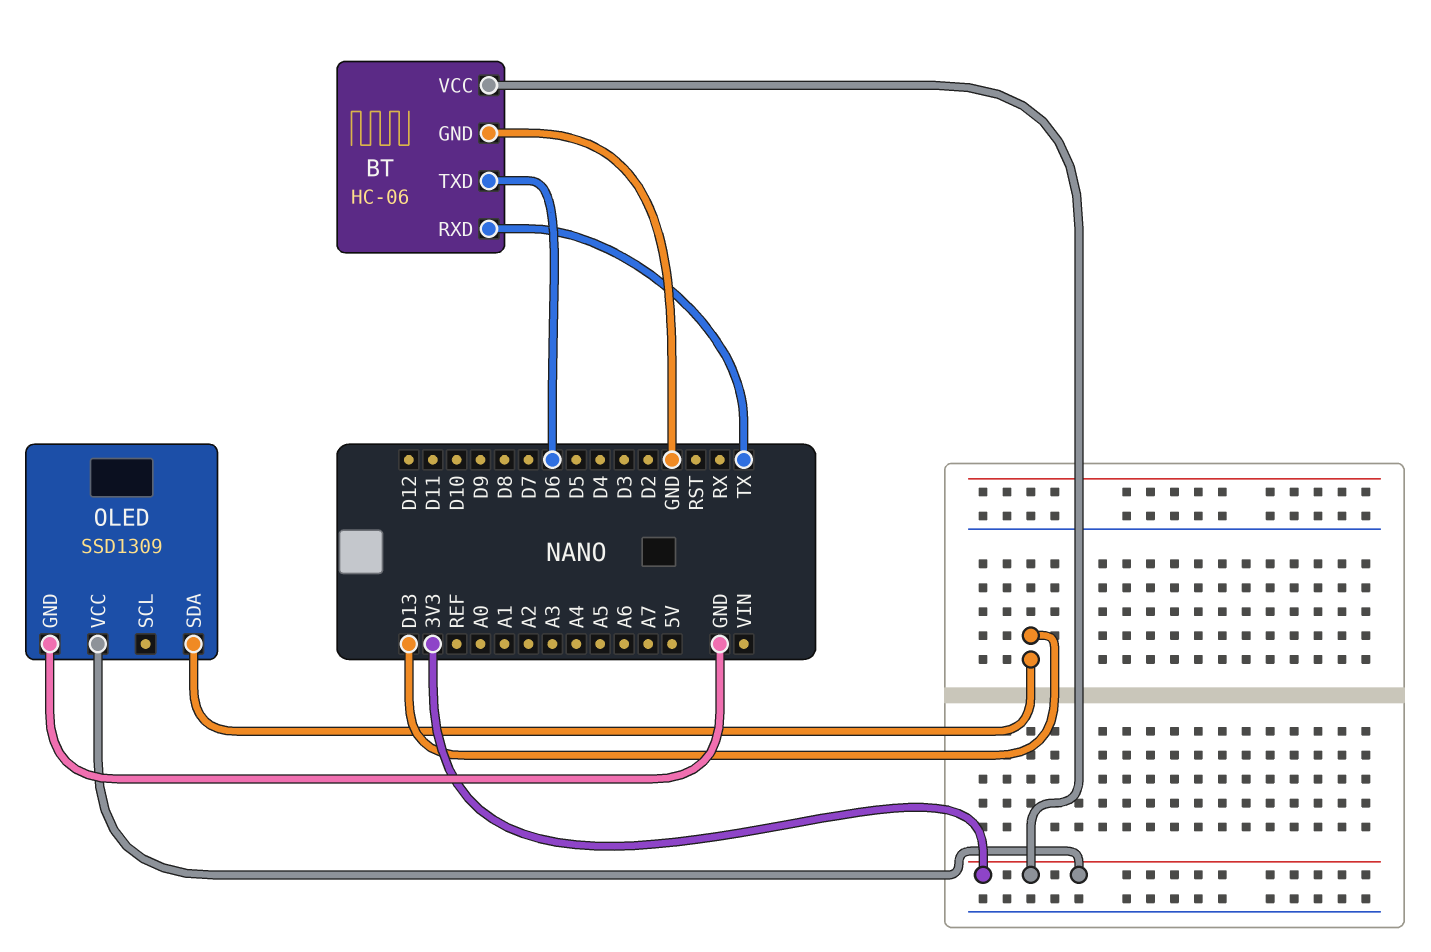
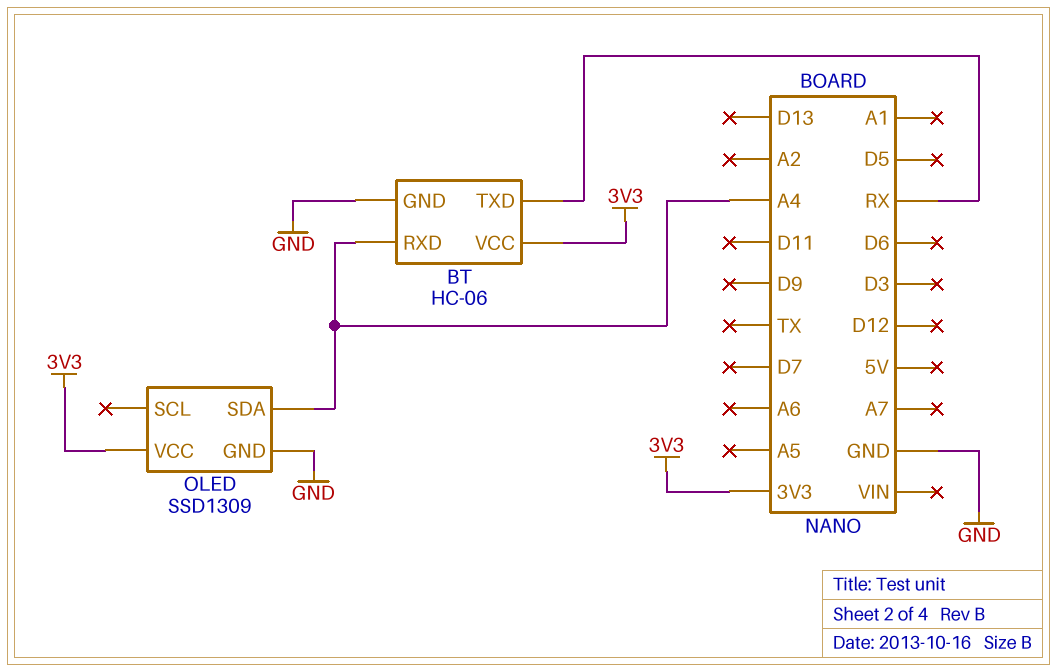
BT pin RXD: TX -> A4
BT pin TXD: D6 -> RX
OLED pin SDA: D13 -> A4

